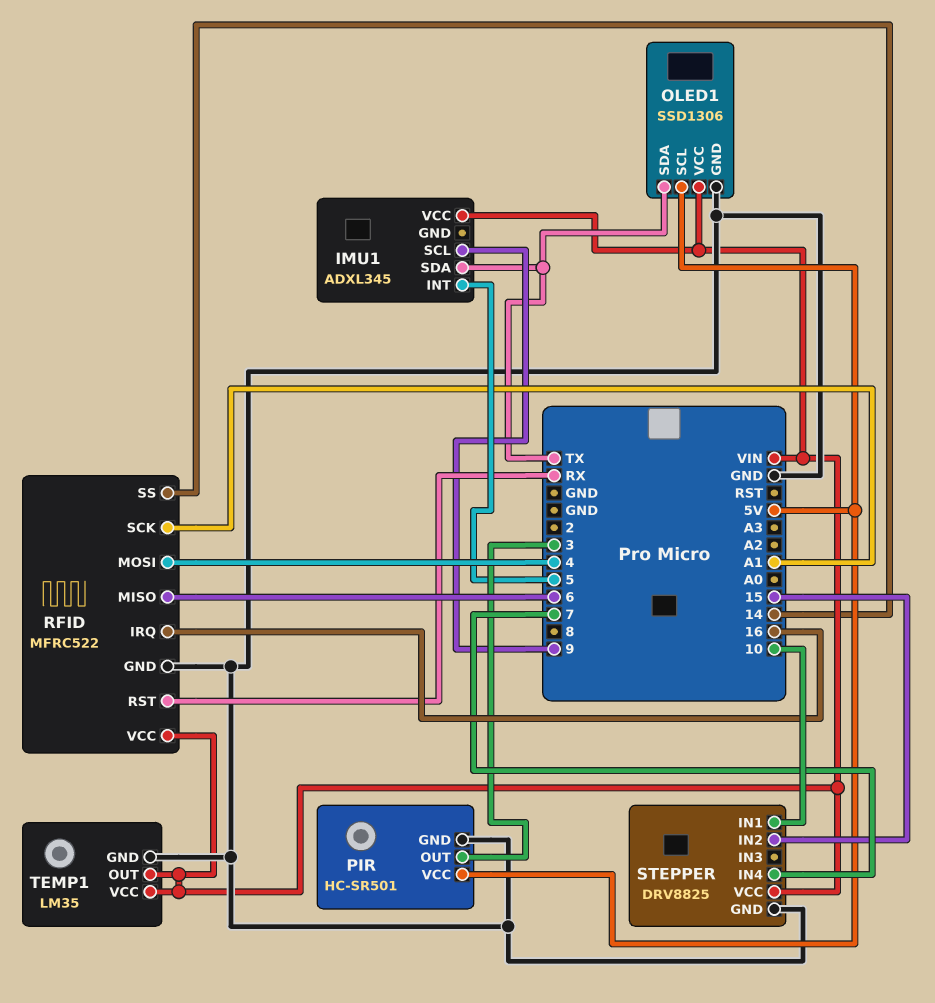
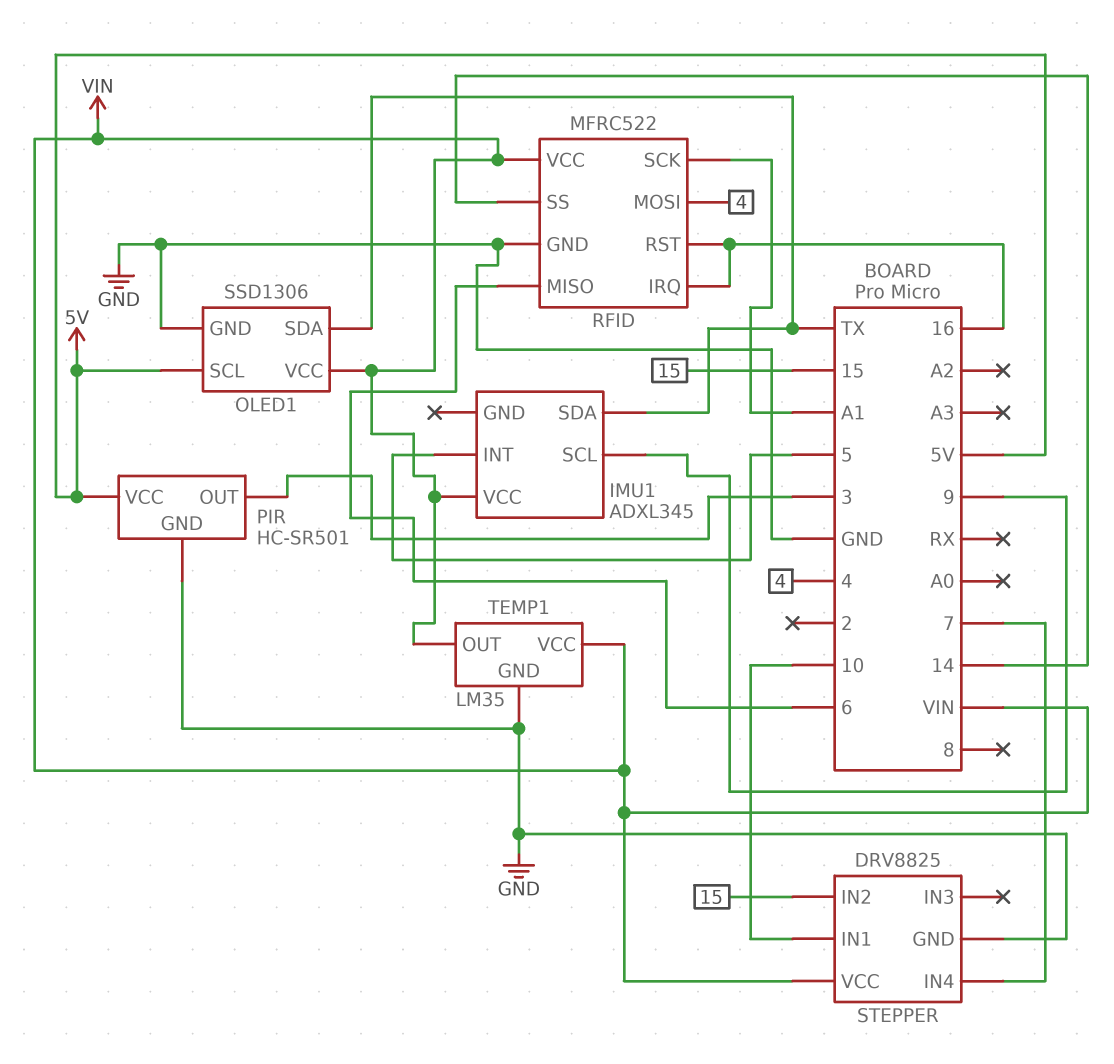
RFID pin RST: RX -> 16

